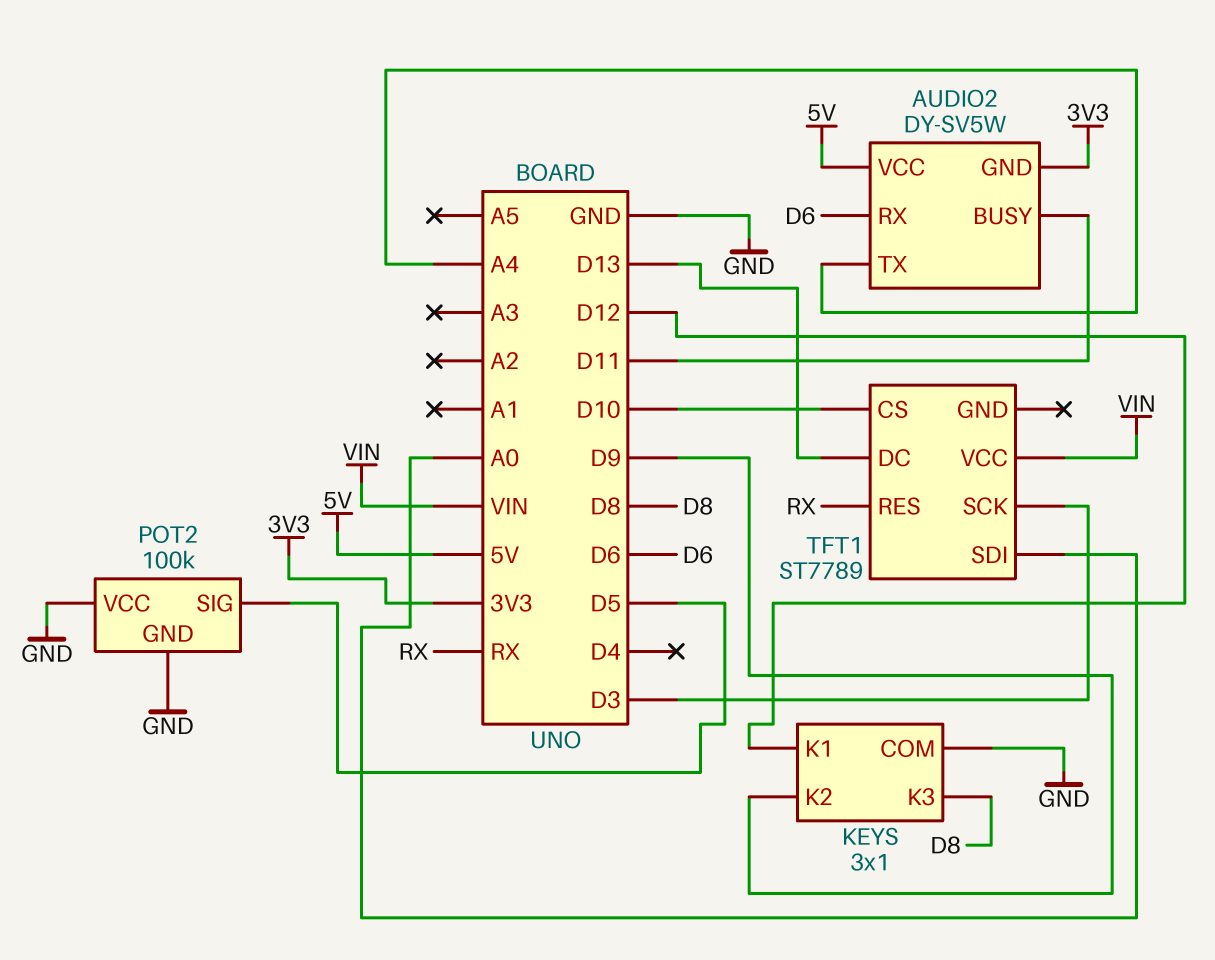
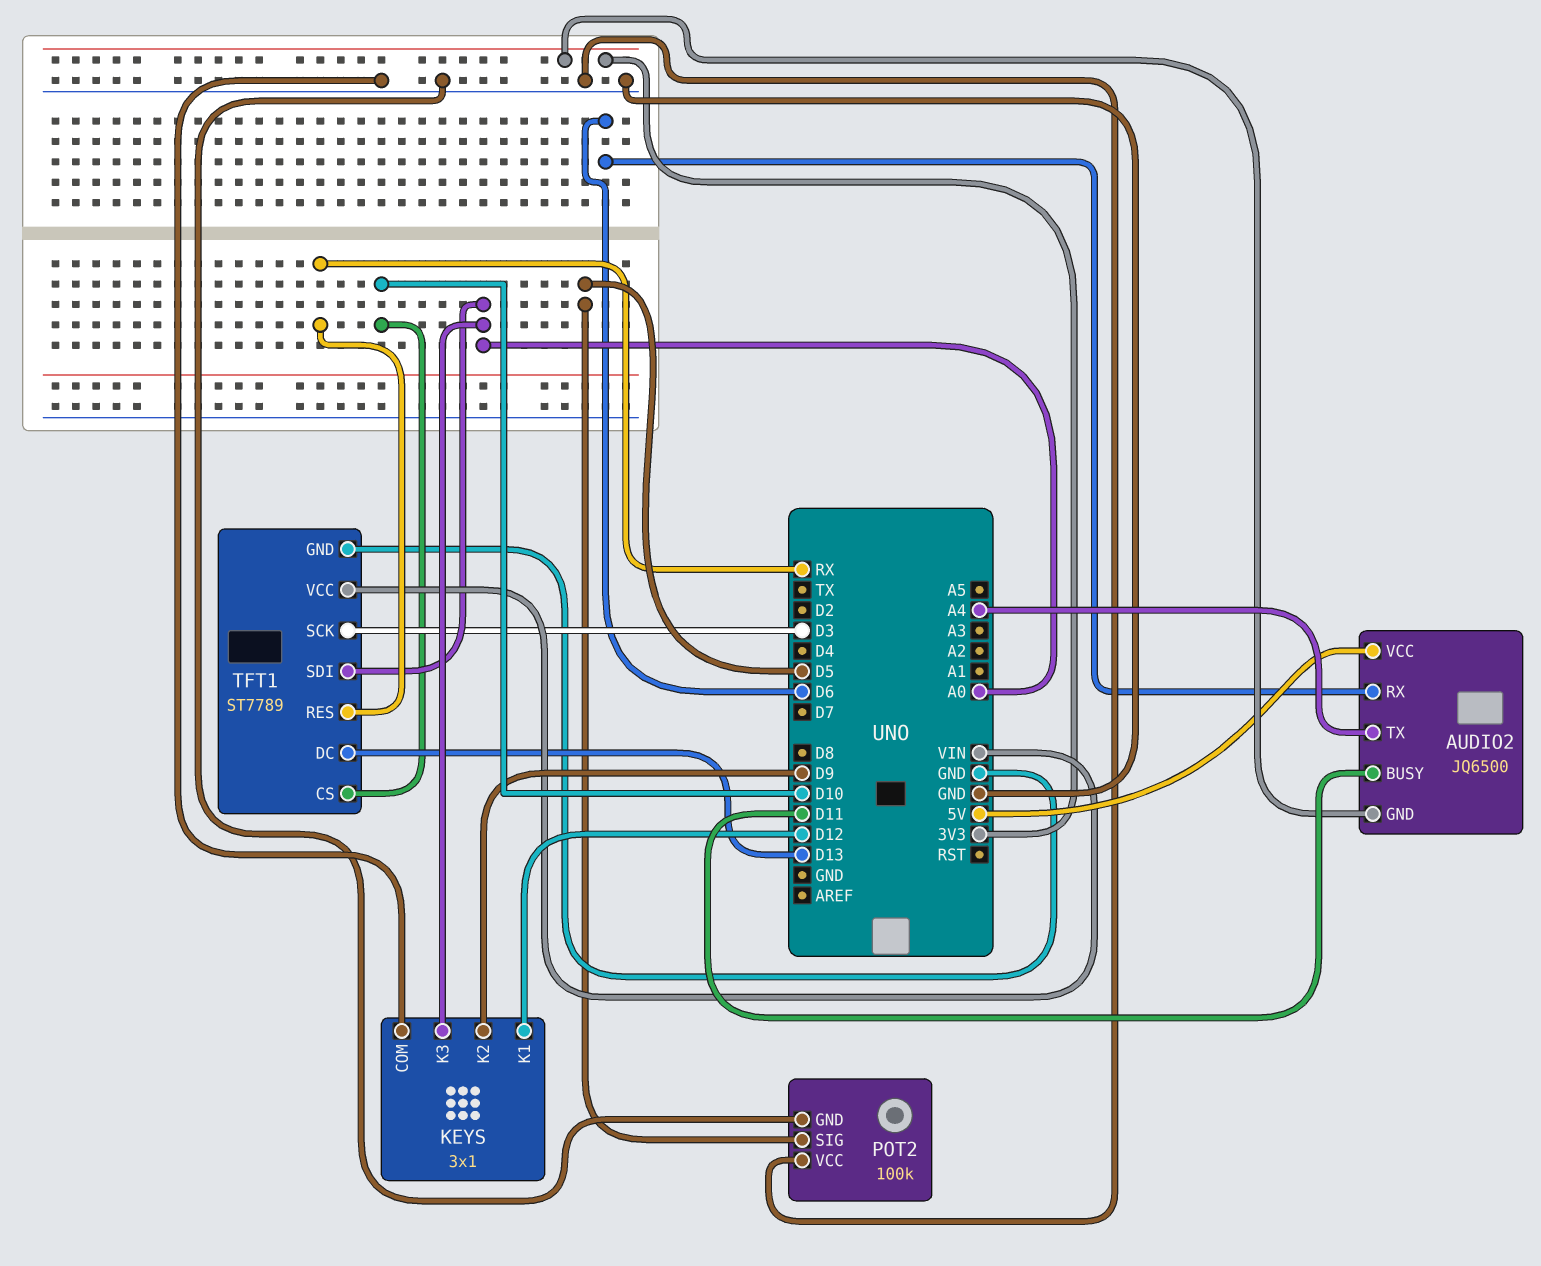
AUDIO2: DY-SV5W -> JQ6500
KEYS pin K3: D8 -> A0
TFT1 pin GND: none -> GND

